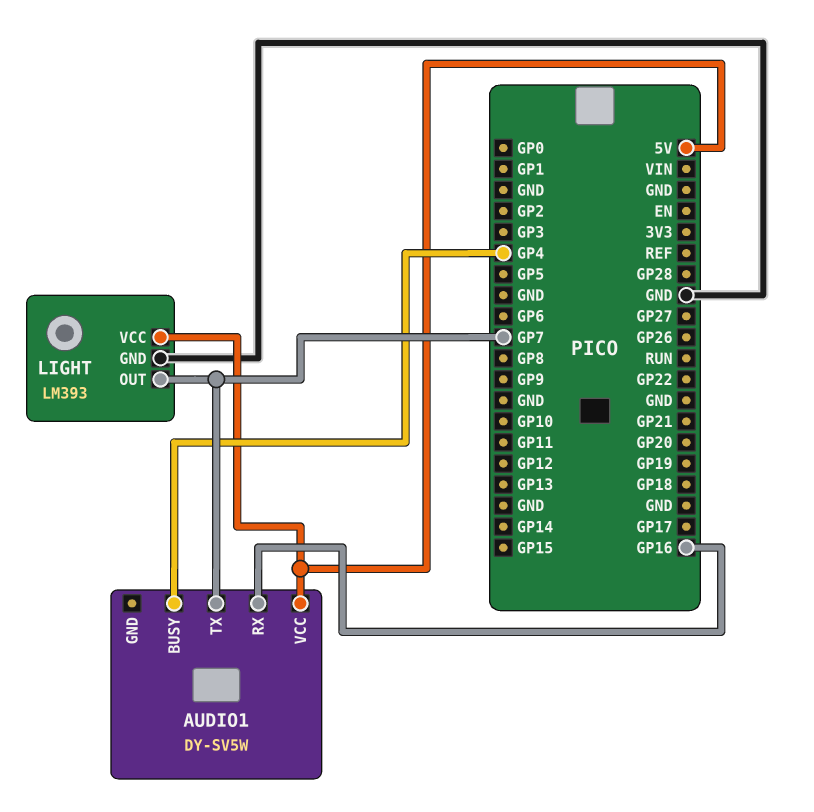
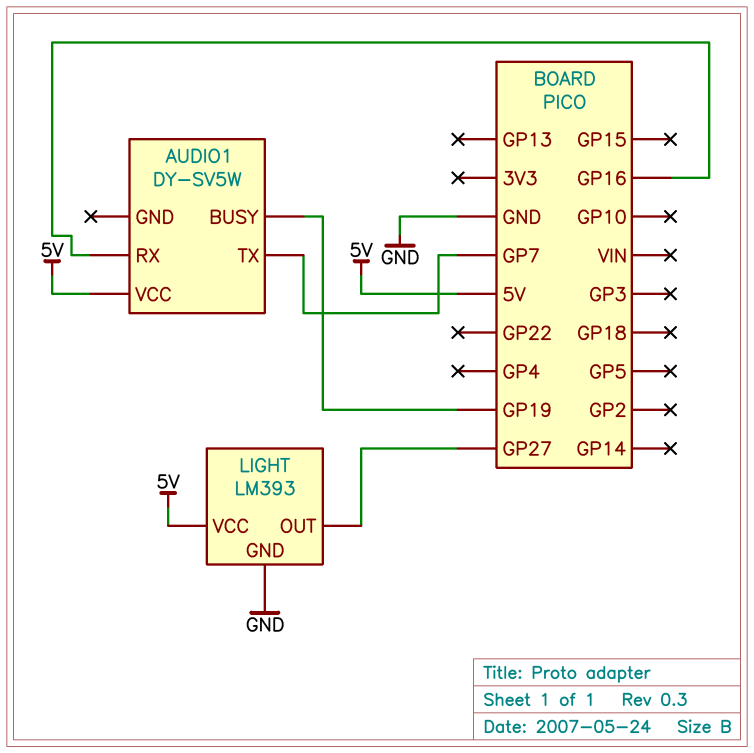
AUDIO1 pin BUSY: GP4 -> GP19
LIGHT pin OUT: GP7 -> GP27

